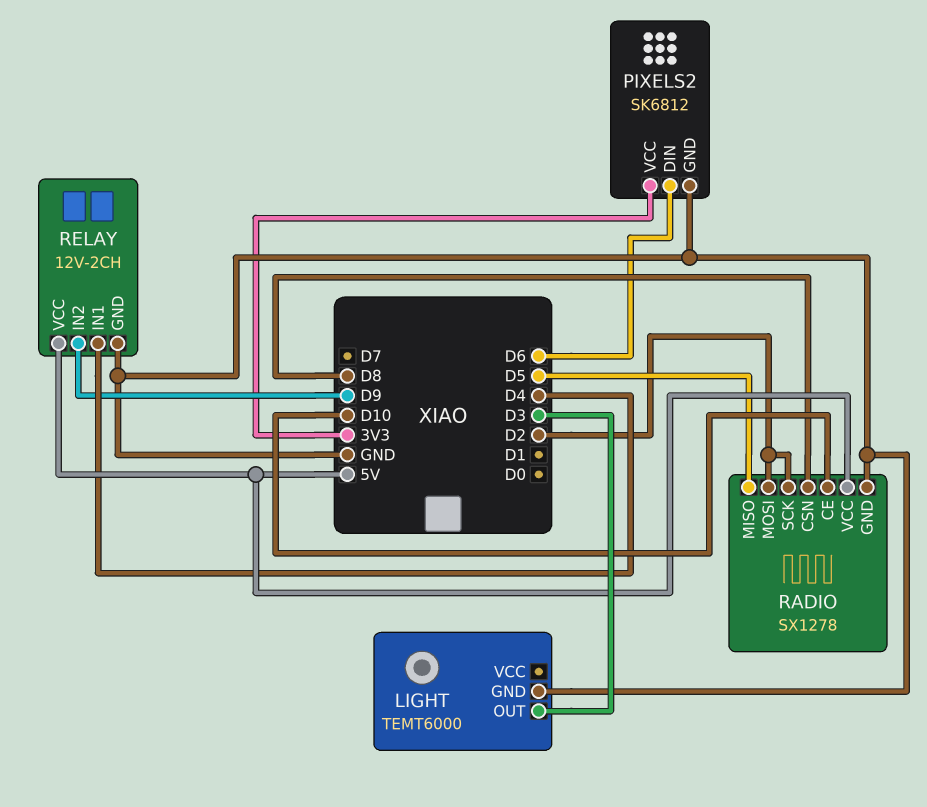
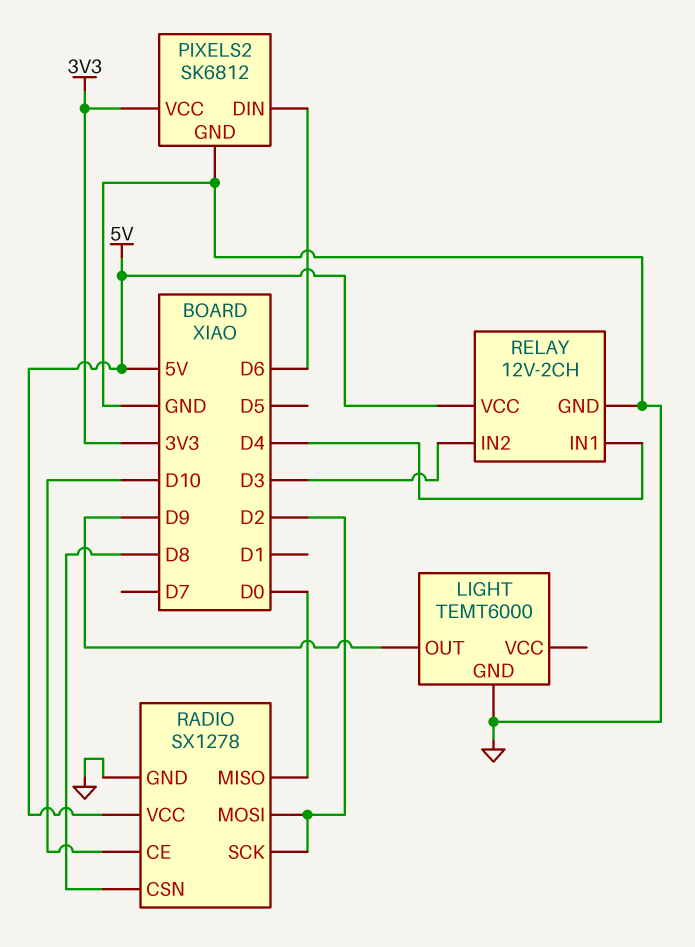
LIGHT pin OUT: D3 -> D9
RADIO pin MISO: D5 -> D0
RELAY pin IN2: D9 -> D3

